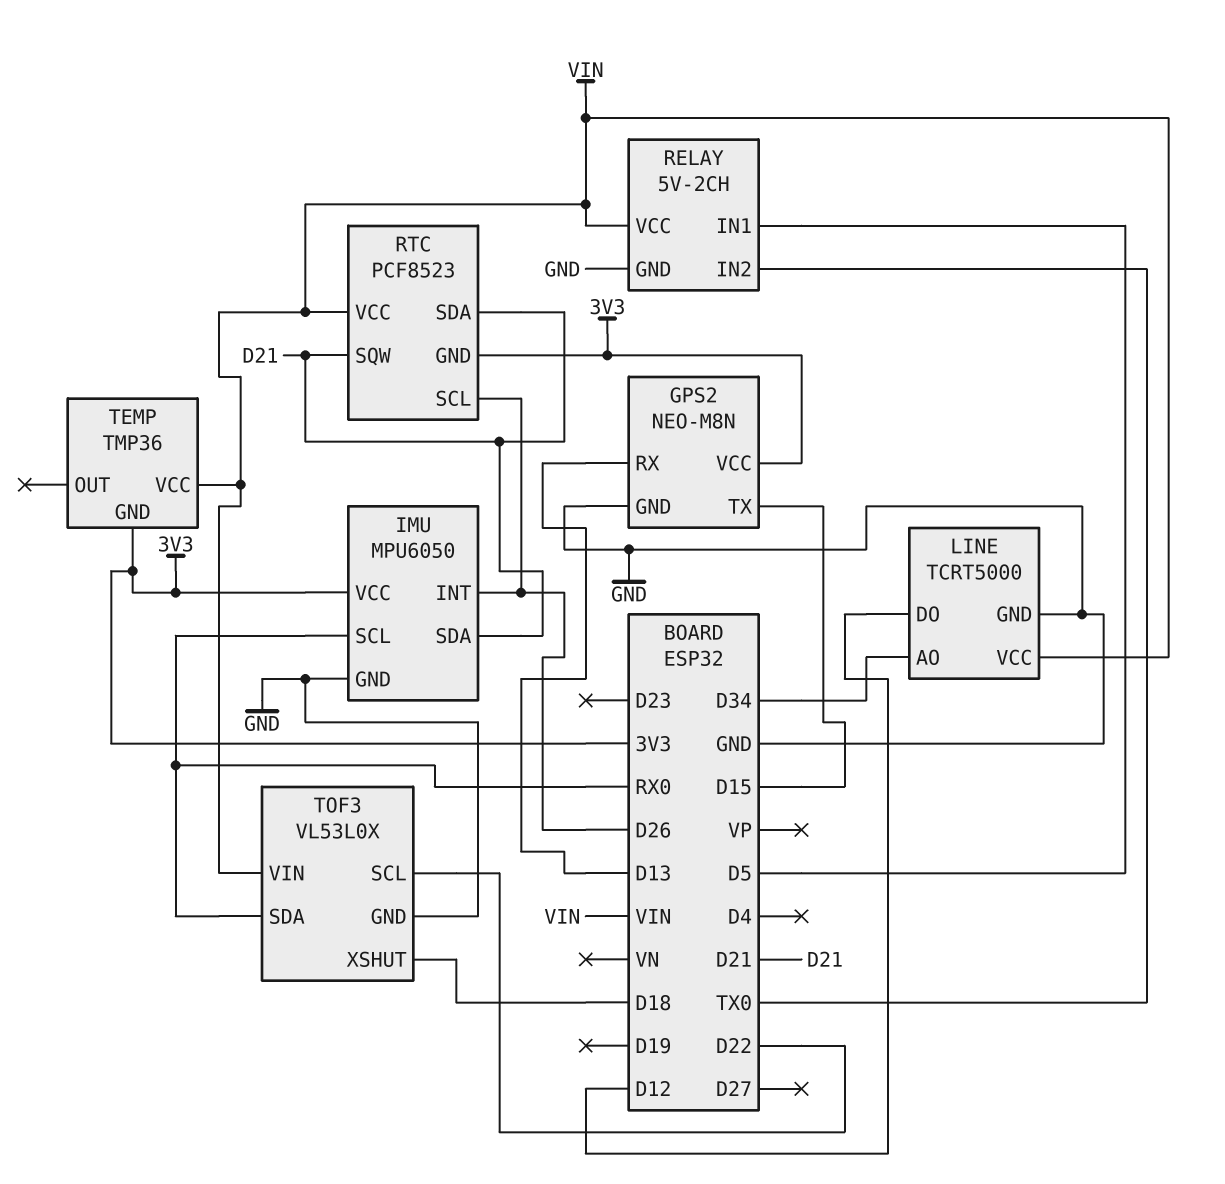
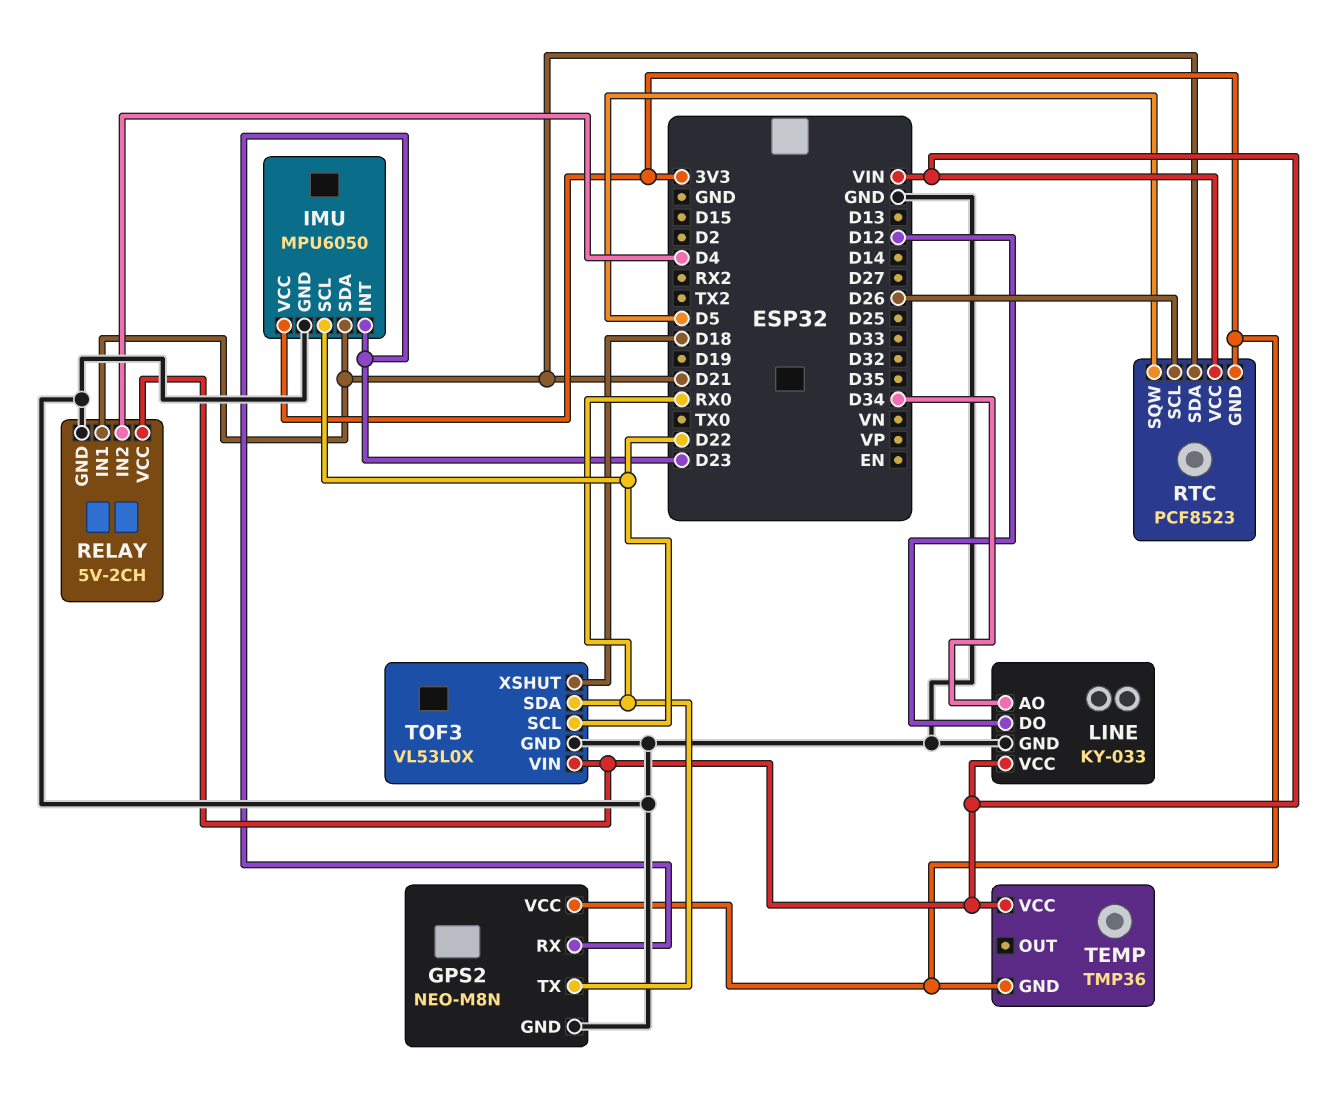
GPS2 pin RX: D13 -> D23
GPS2 pin TX: D15 -> RX0
IMU pin INT: D26 -> D23
IMU pin SCL: RX0 -> D22
LINE: TCRT5000 -> KY-033
RELAY pin IN1: D5 -> D21
RELAY pin IN2: TX0 -> D4
RTC pin SQW: D21 -> D5

